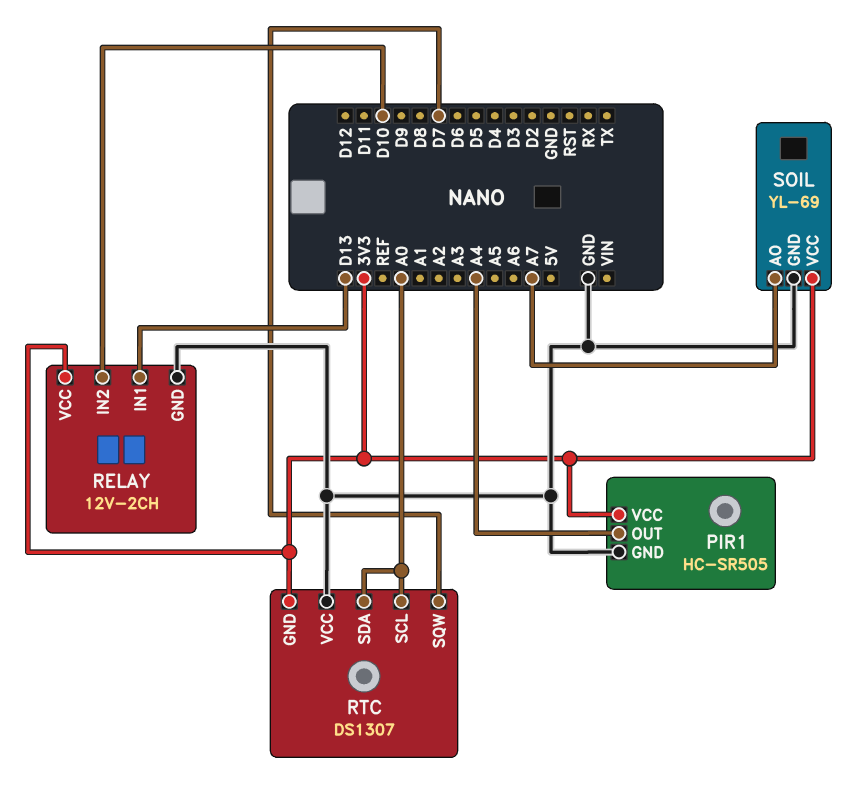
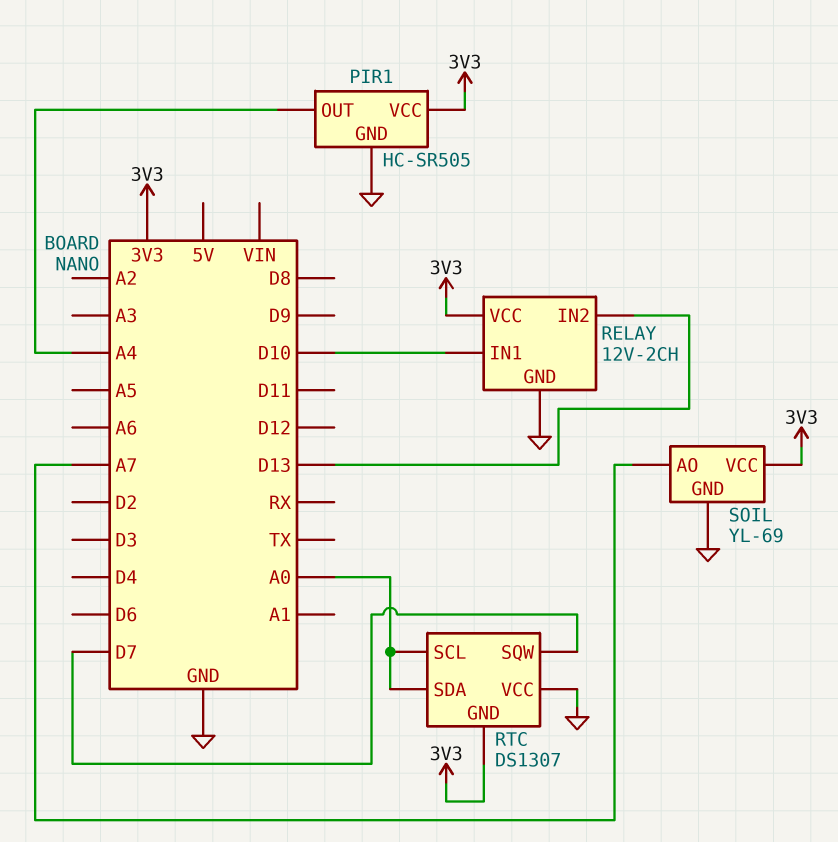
RELAY pin IN1: D13 -> D10
RELAY pin IN2: D10 -> D13

